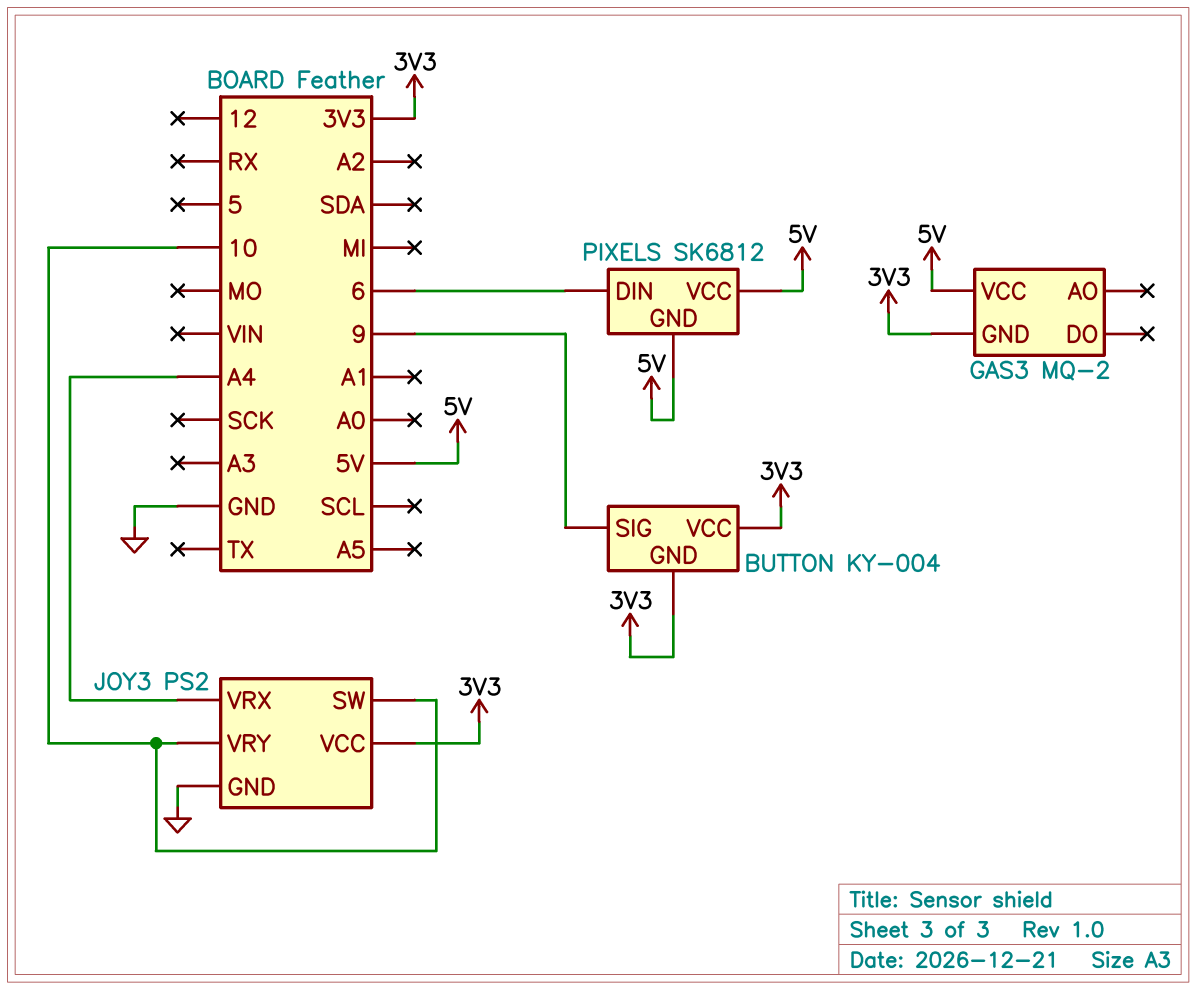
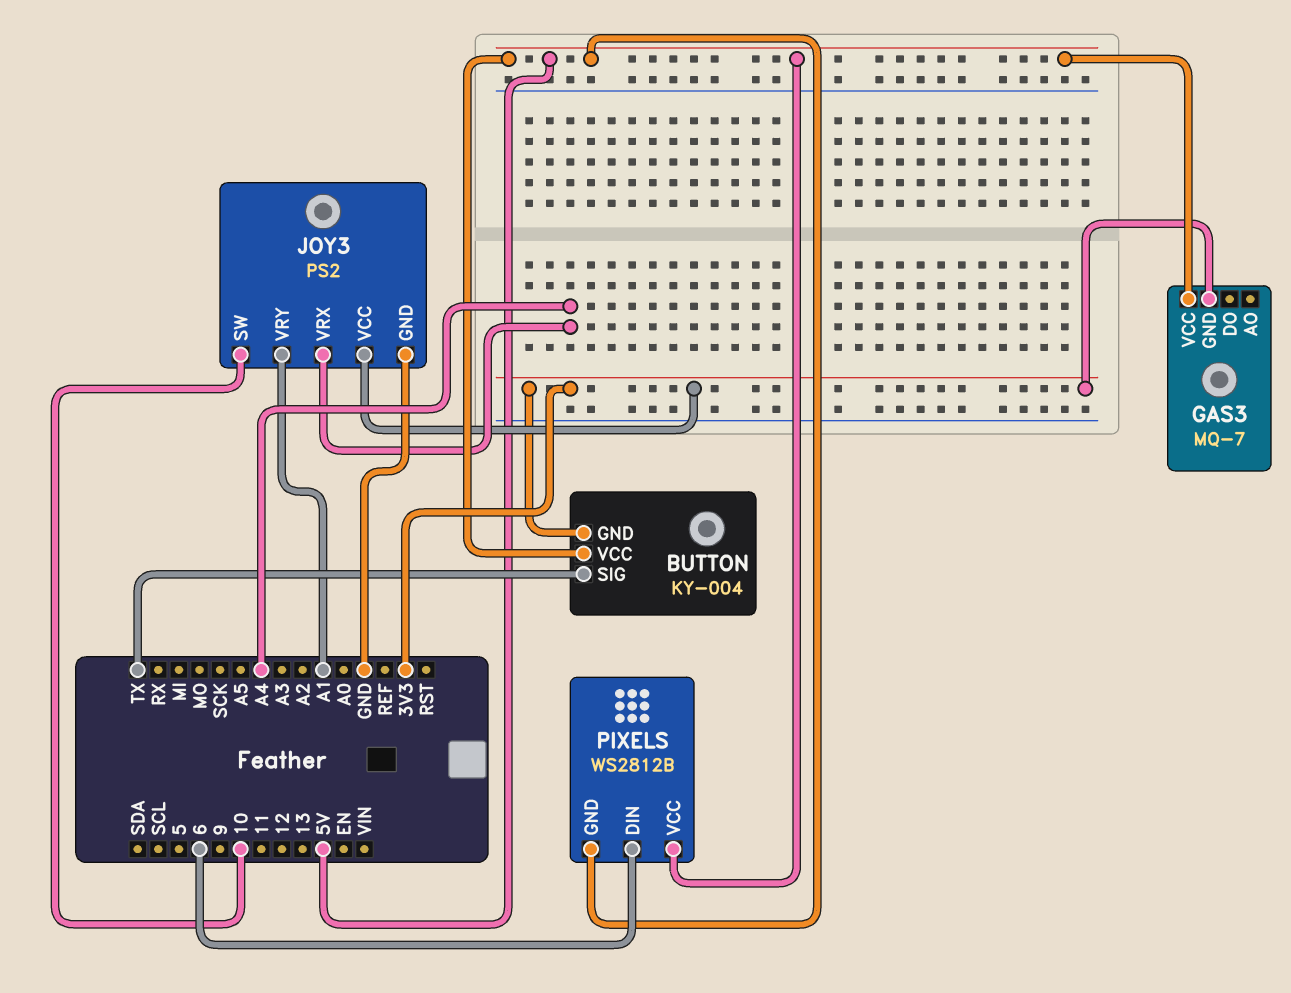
BUTTON pin SIG: 9 -> TX
BUTTON pin VCC: 3V3 -> 5V
GAS3: MQ-2 -> MQ-7
JOY3 pin VRY: 10 -> A1
PIXELS: SK6812 -> WS2812B

